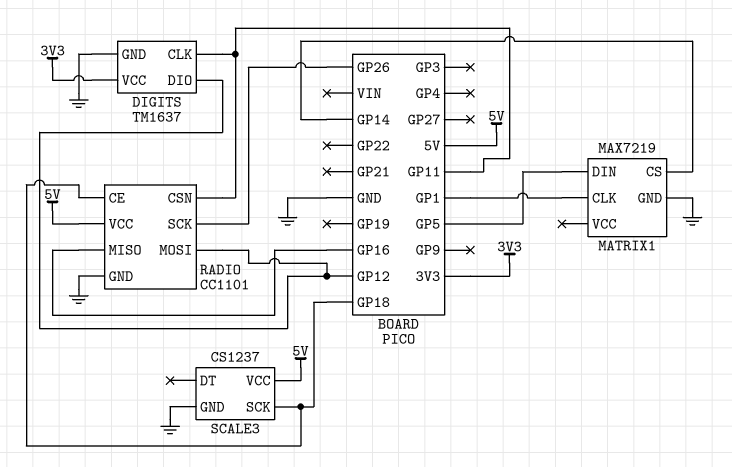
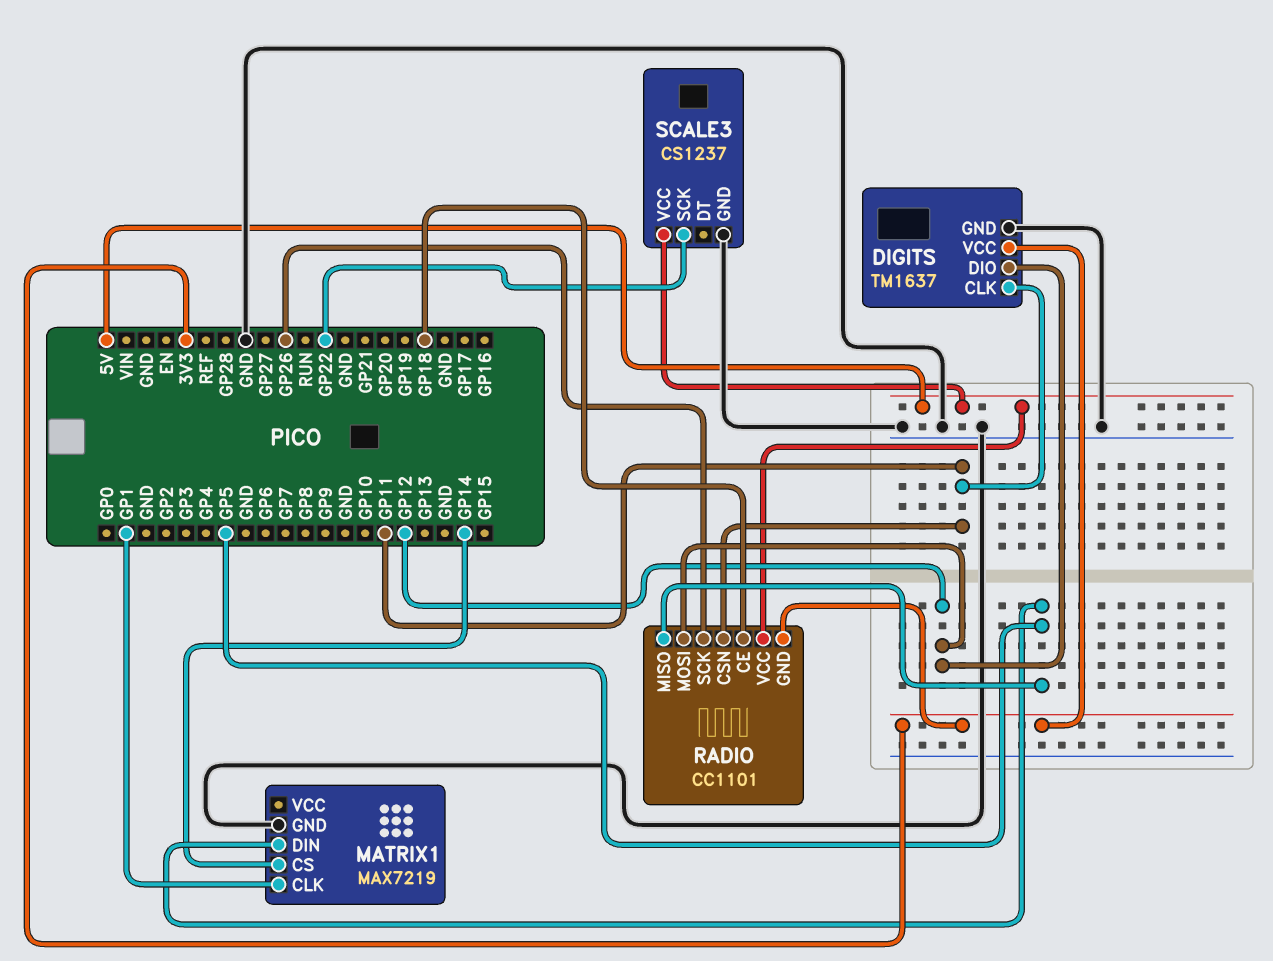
RADIO pin GND: GND -> 3V3
RADIO pin MISO: GP16 -> GP5
SCALE3 pin SCK: GP18 -> GP22

